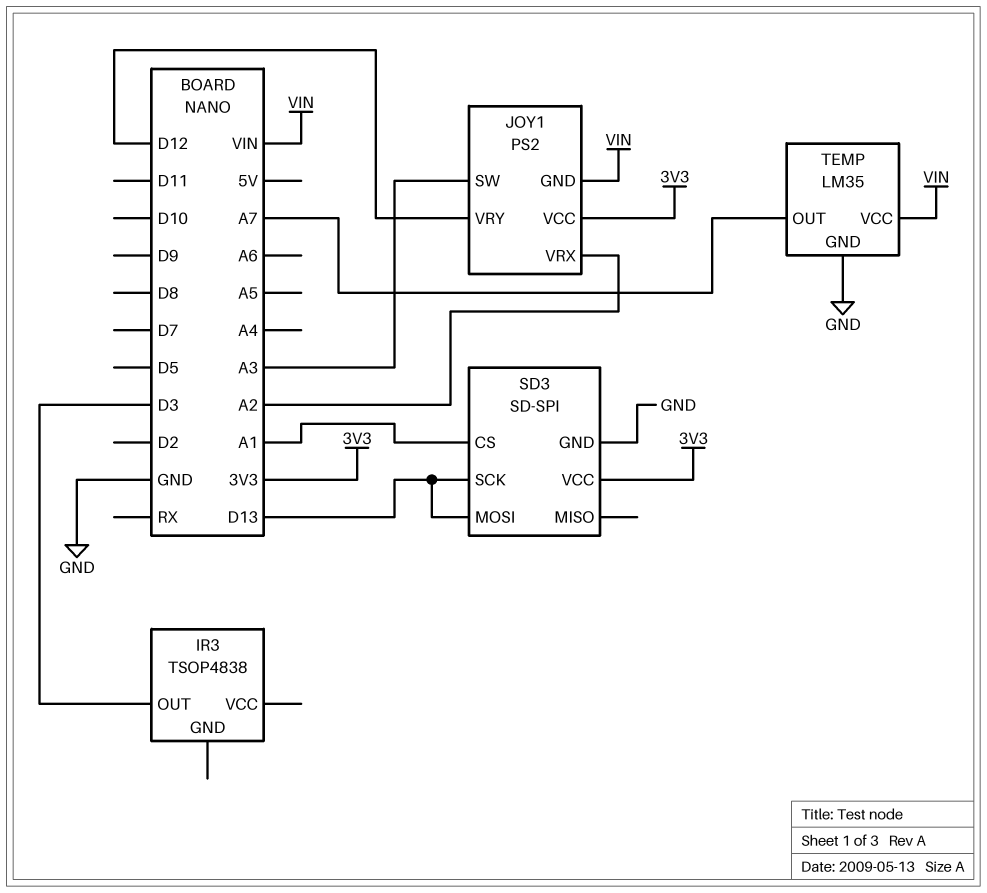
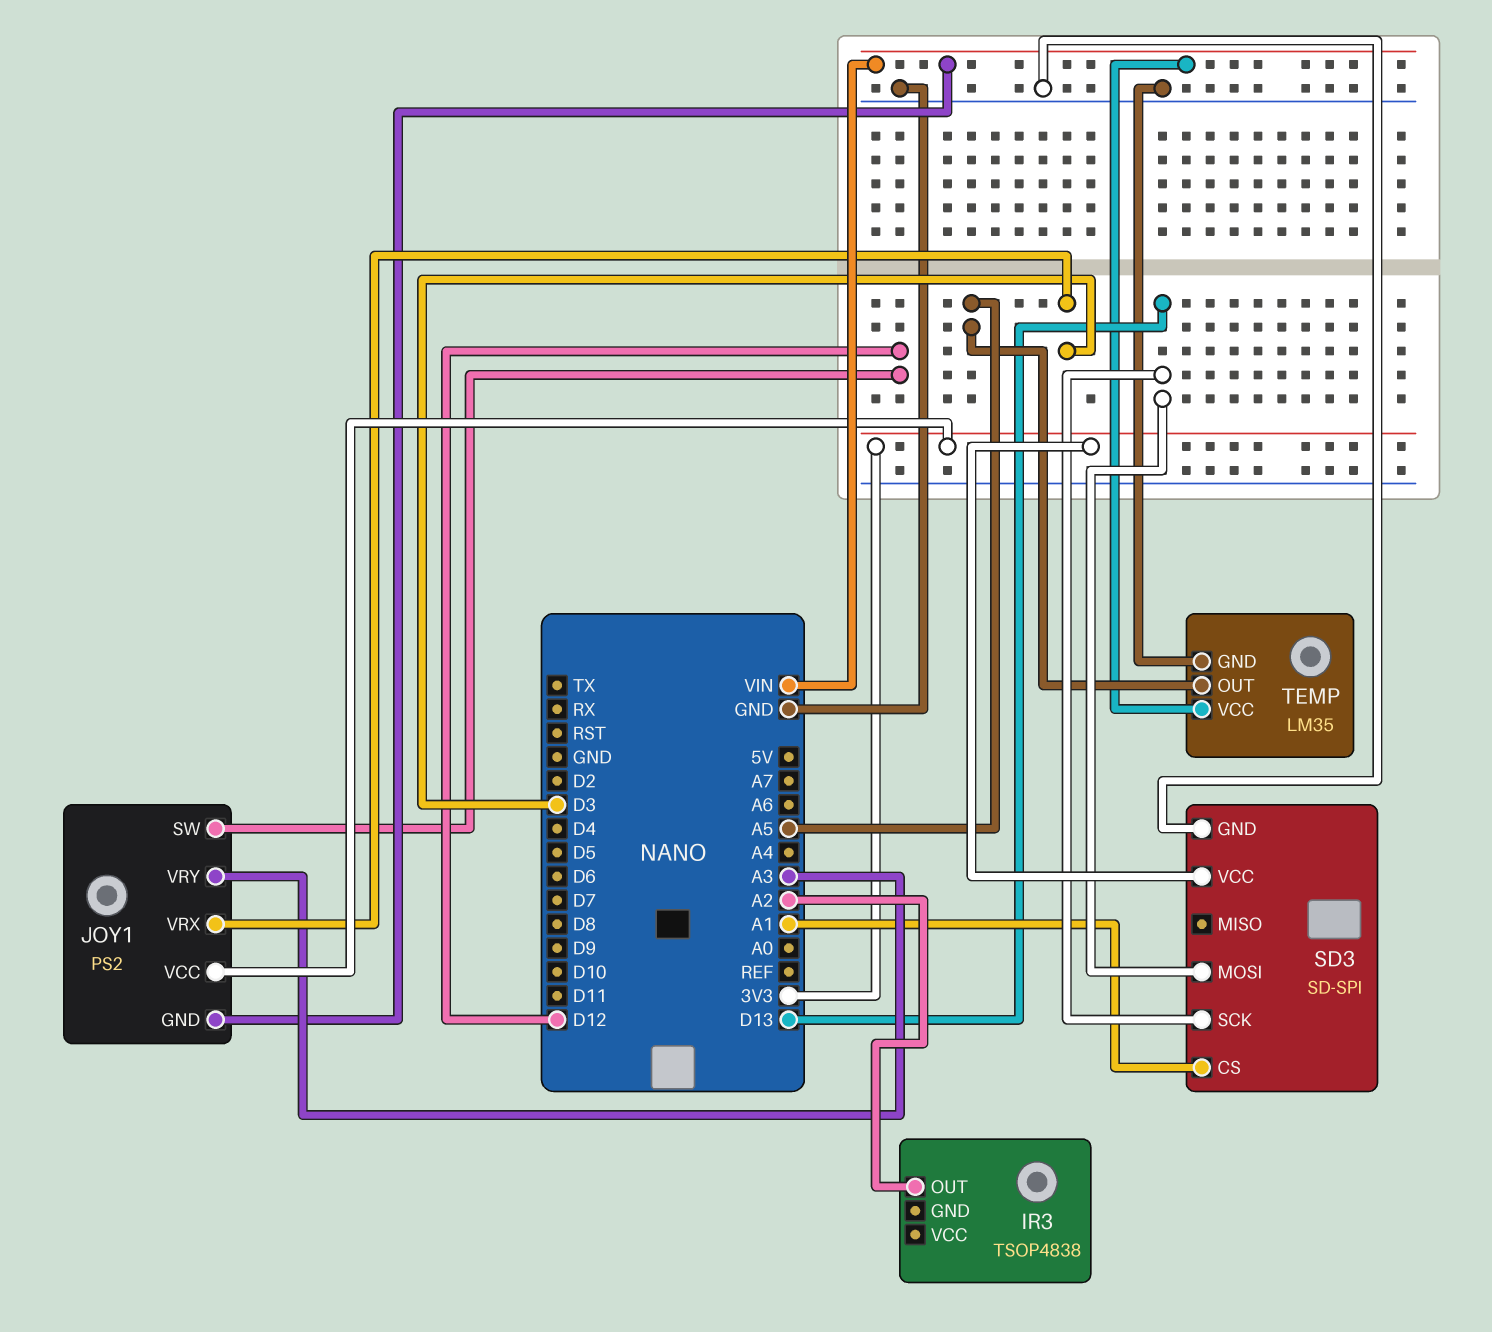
IR3 pin OUT: D3 -> A2
JOY1 pin SW: A3 -> D12
JOY1 pin VRX: A2 -> D3
JOY1 pin VRY: D12 -> A3
TEMP pin OUT: A7 -> A5

